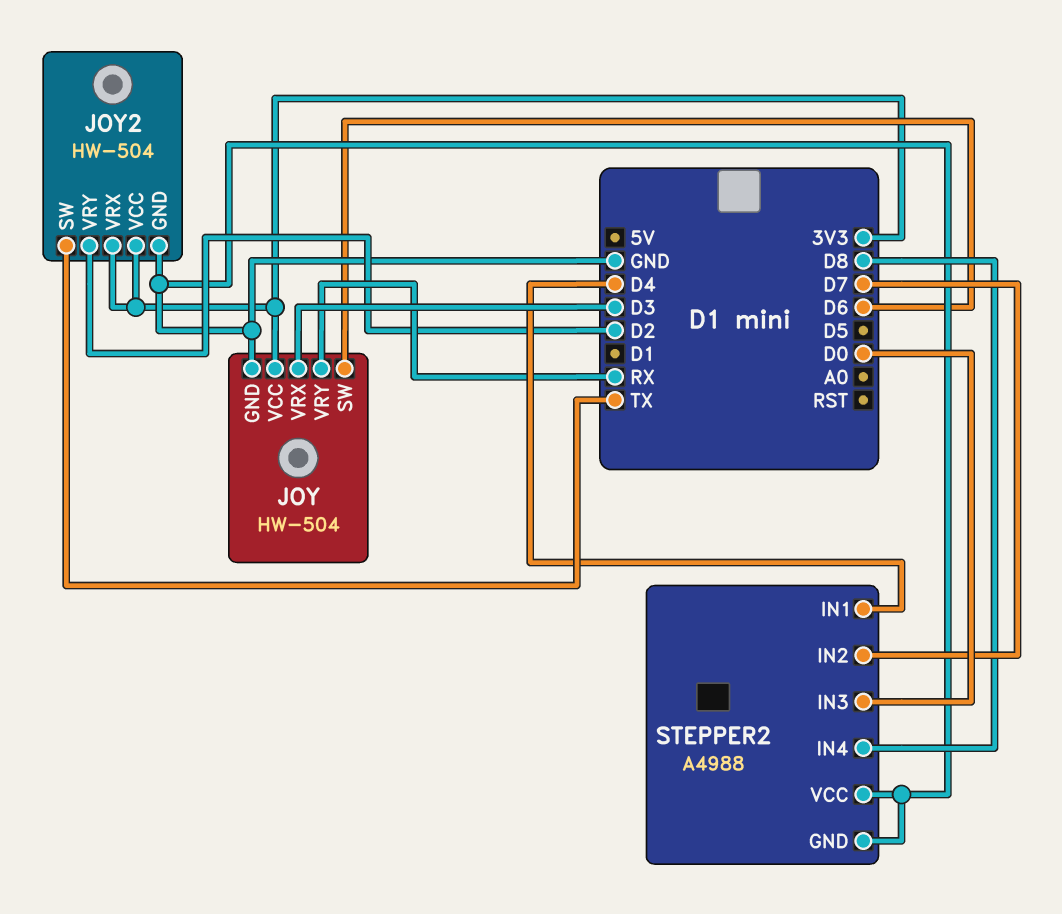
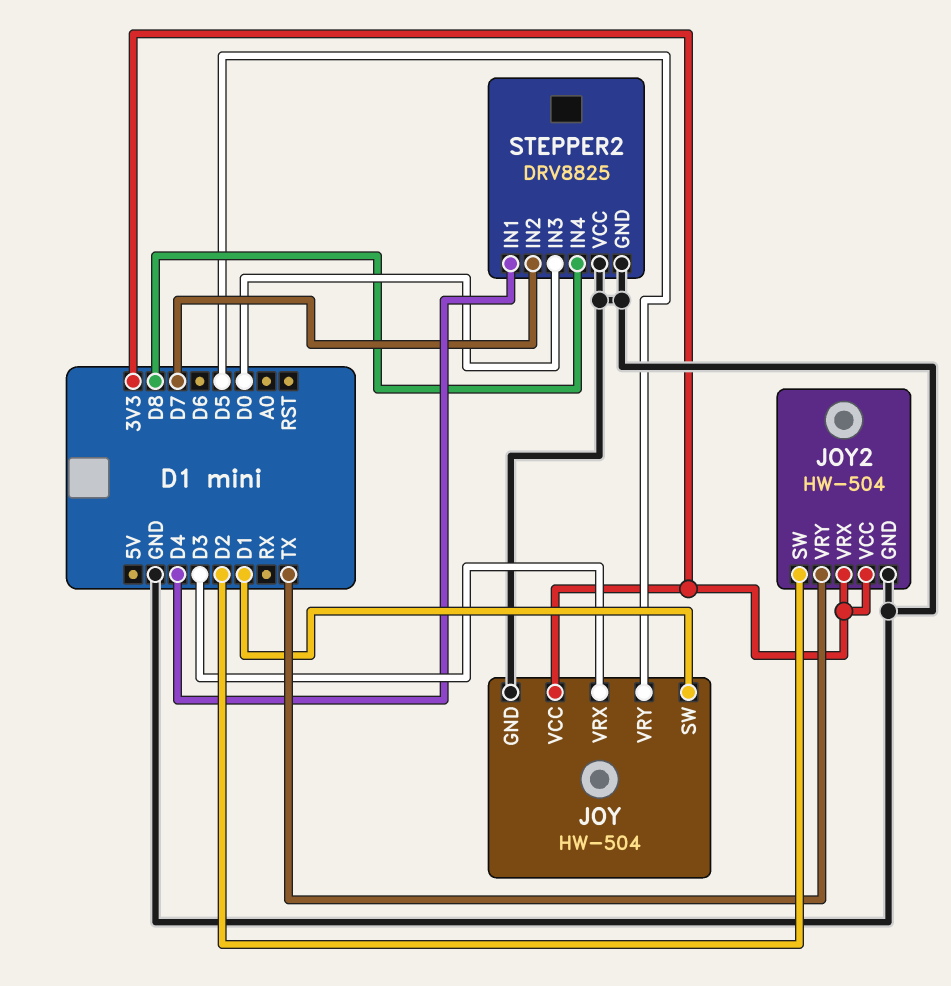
JOY pin SW: D6 -> D1
JOY pin VRY: RX -> D5
JOY2 pin SW: TX -> D2
JOY2 pin VRY: D2 -> TX
STEPPER2: A4988 -> DRV8825

